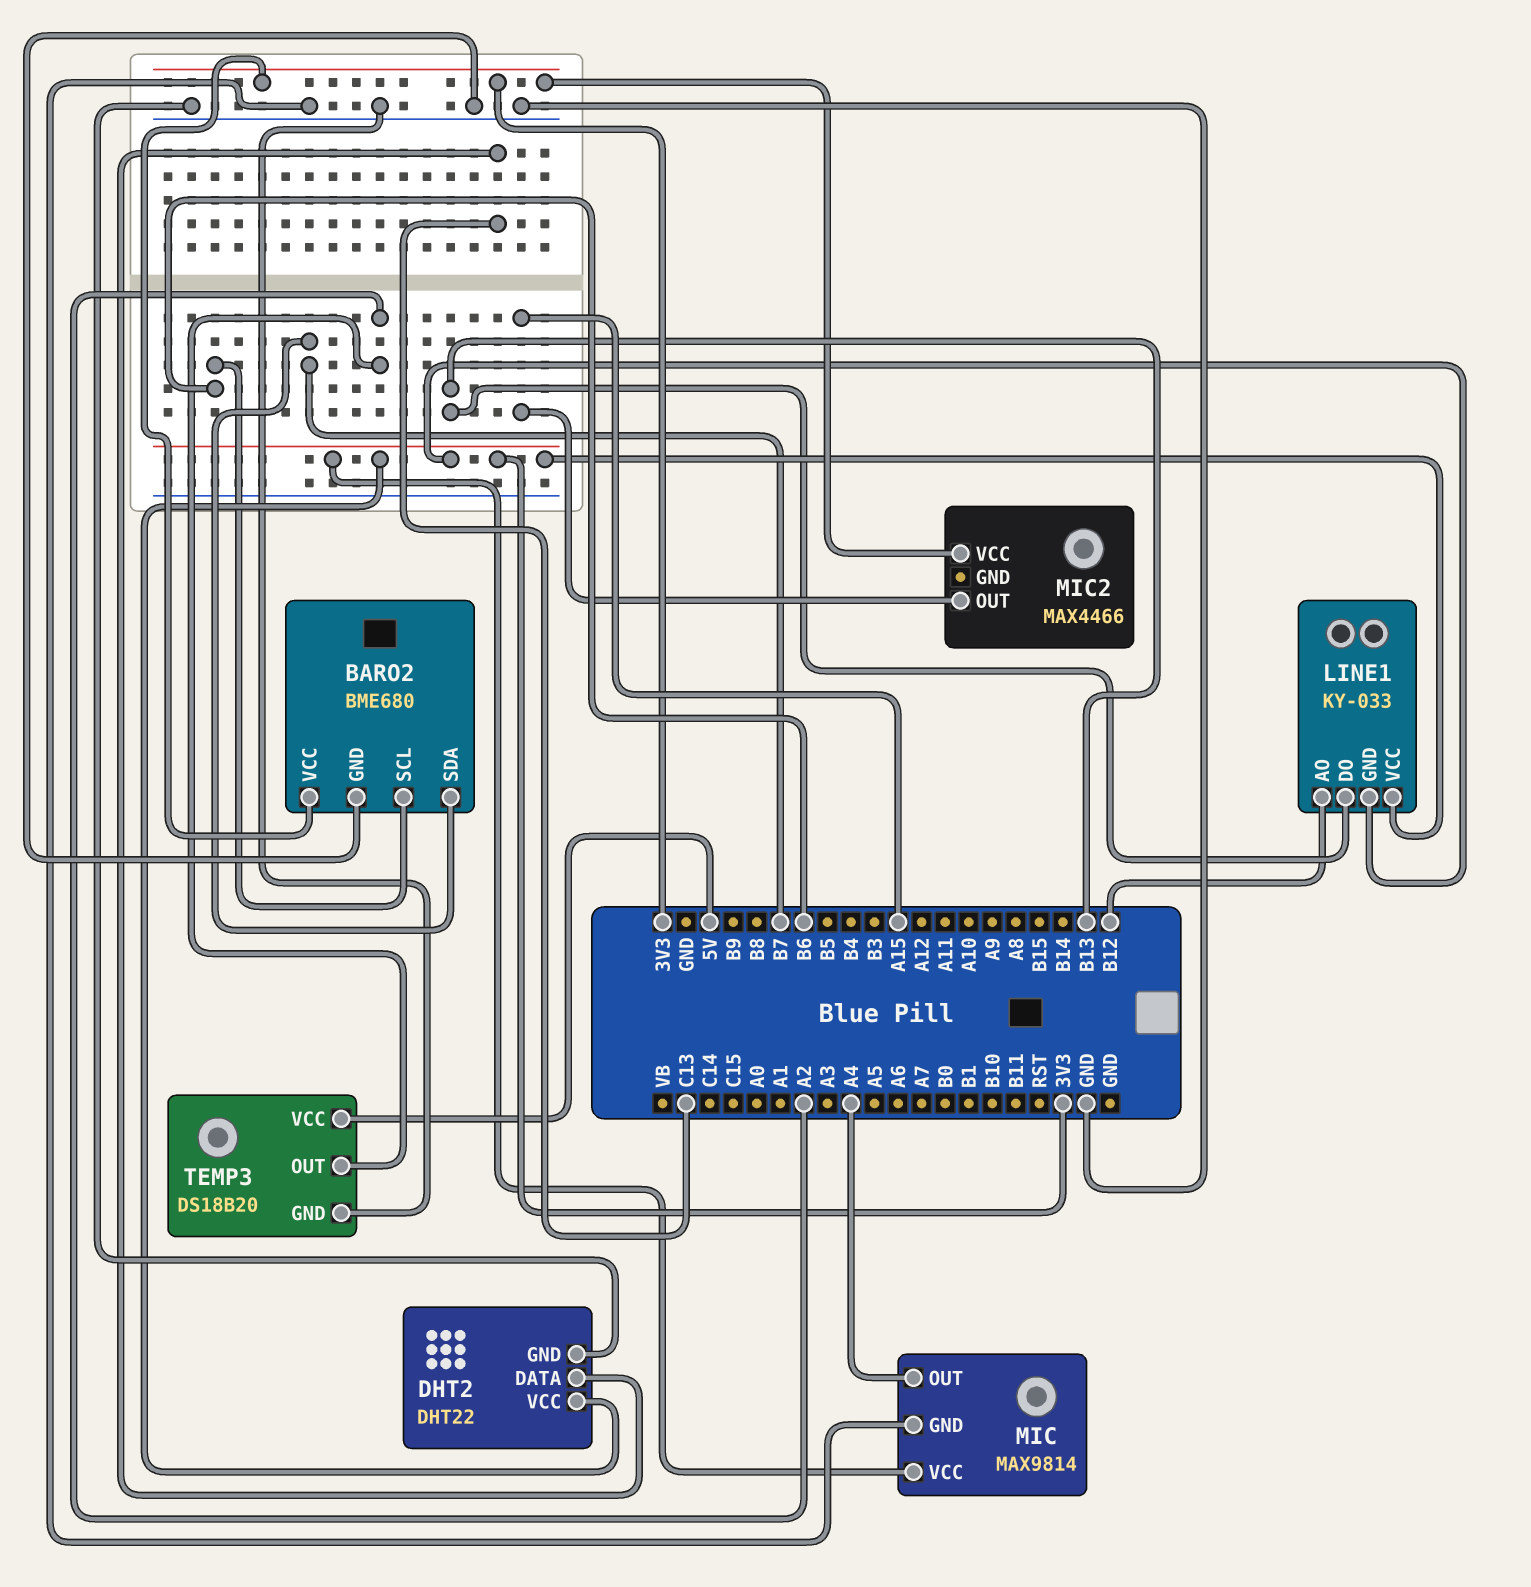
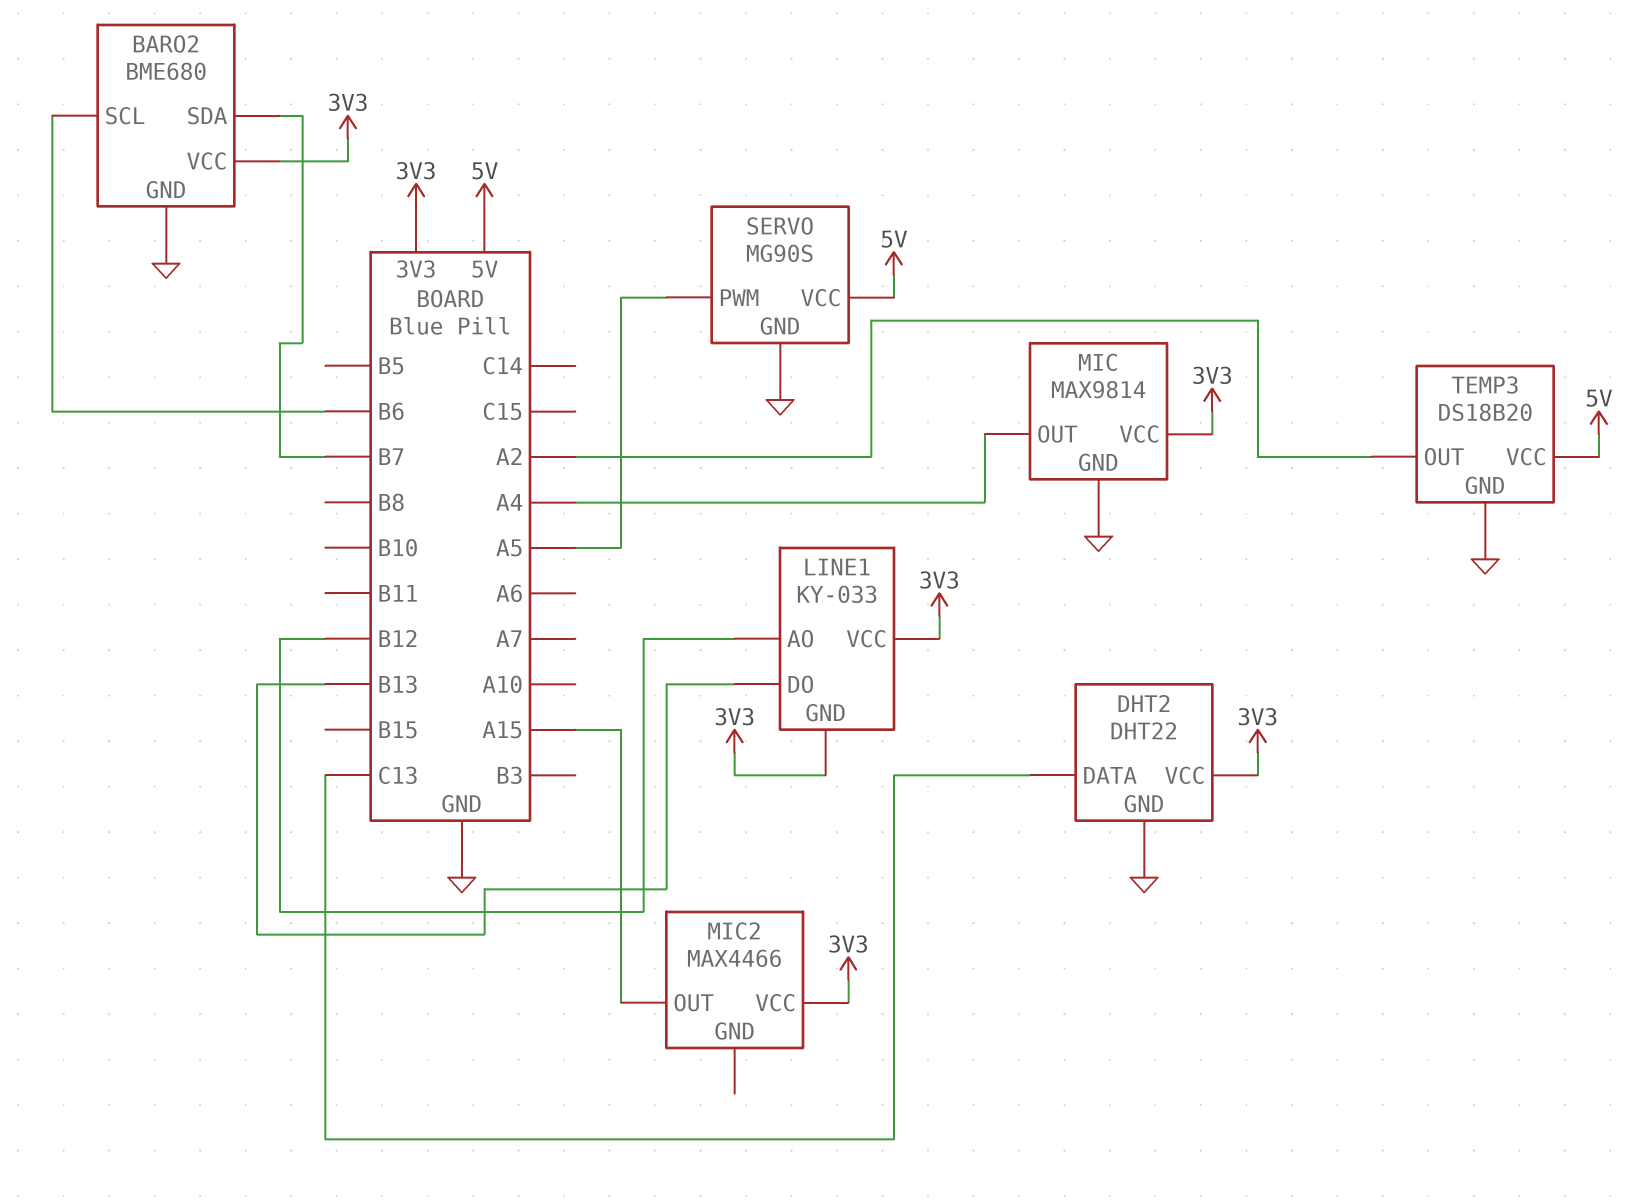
SERVO: none -> MG90S
SERVO pin GND: none -> GND
SERVO pin PWM: none -> A5
SERVO pin VCC: none -> 5V

